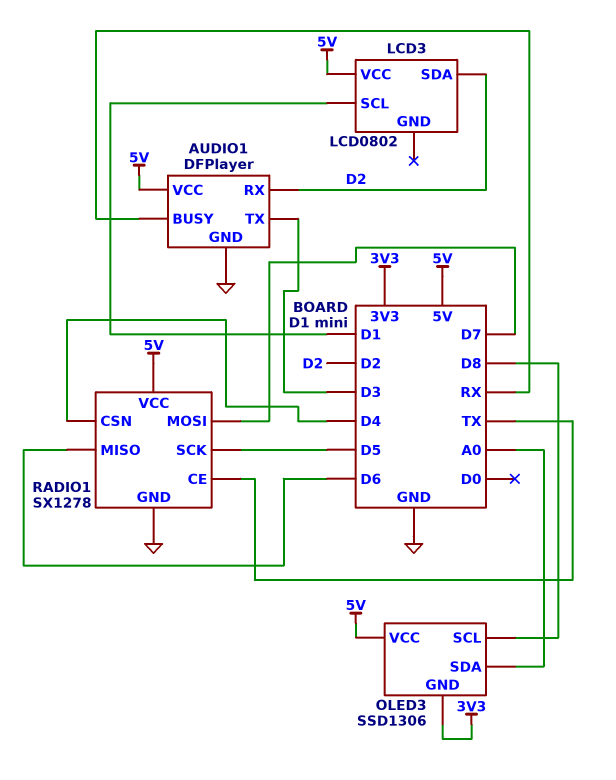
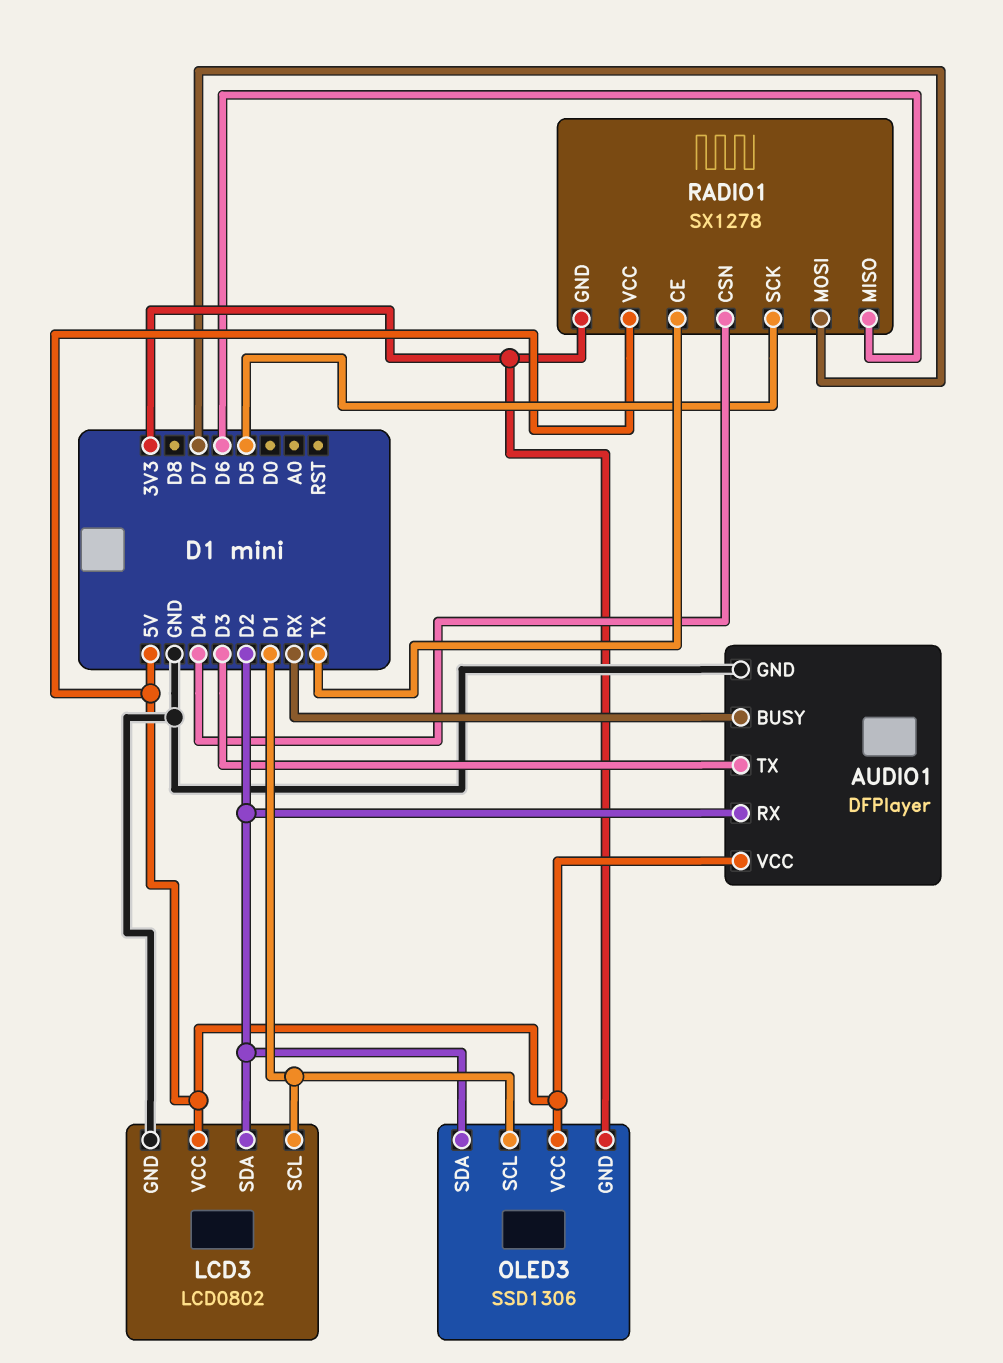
LCD3 pin GND: none -> GND
OLED3 pin SCL: D8 -> D1
OLED3 pin SDA: A0 -> D2
RADIO1 pin GND: GND -> 3V3

